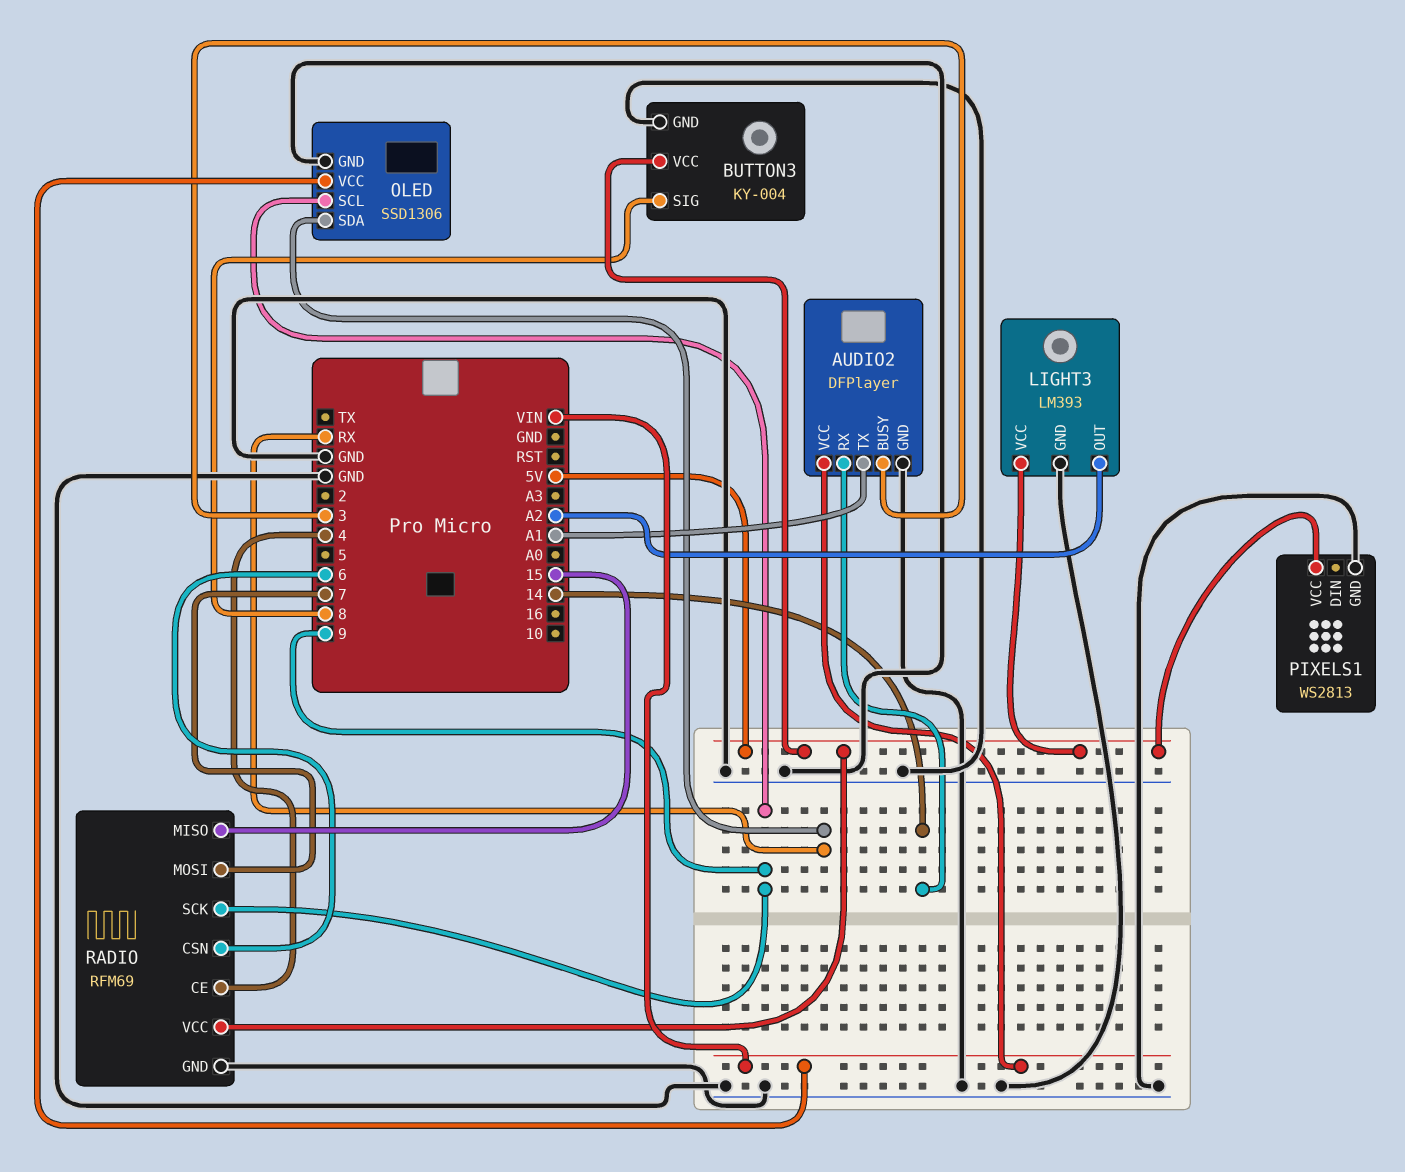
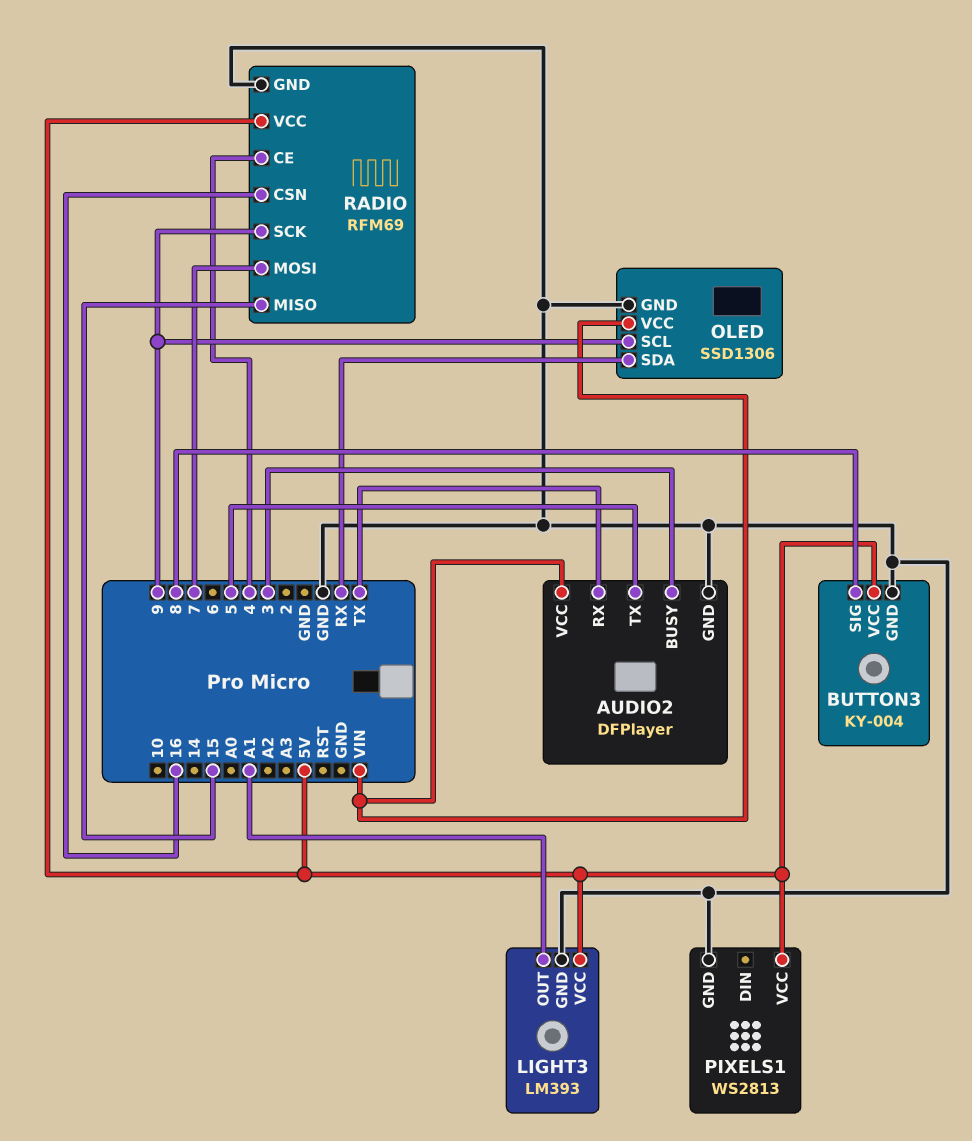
AUDIO2 pin RX: 14 -> TX
AUDIO2 pin TX: A1 -> 5
LIGHT3 pin OUT: A2 -> A1
RADIO pin CSN: 6 -> 16

